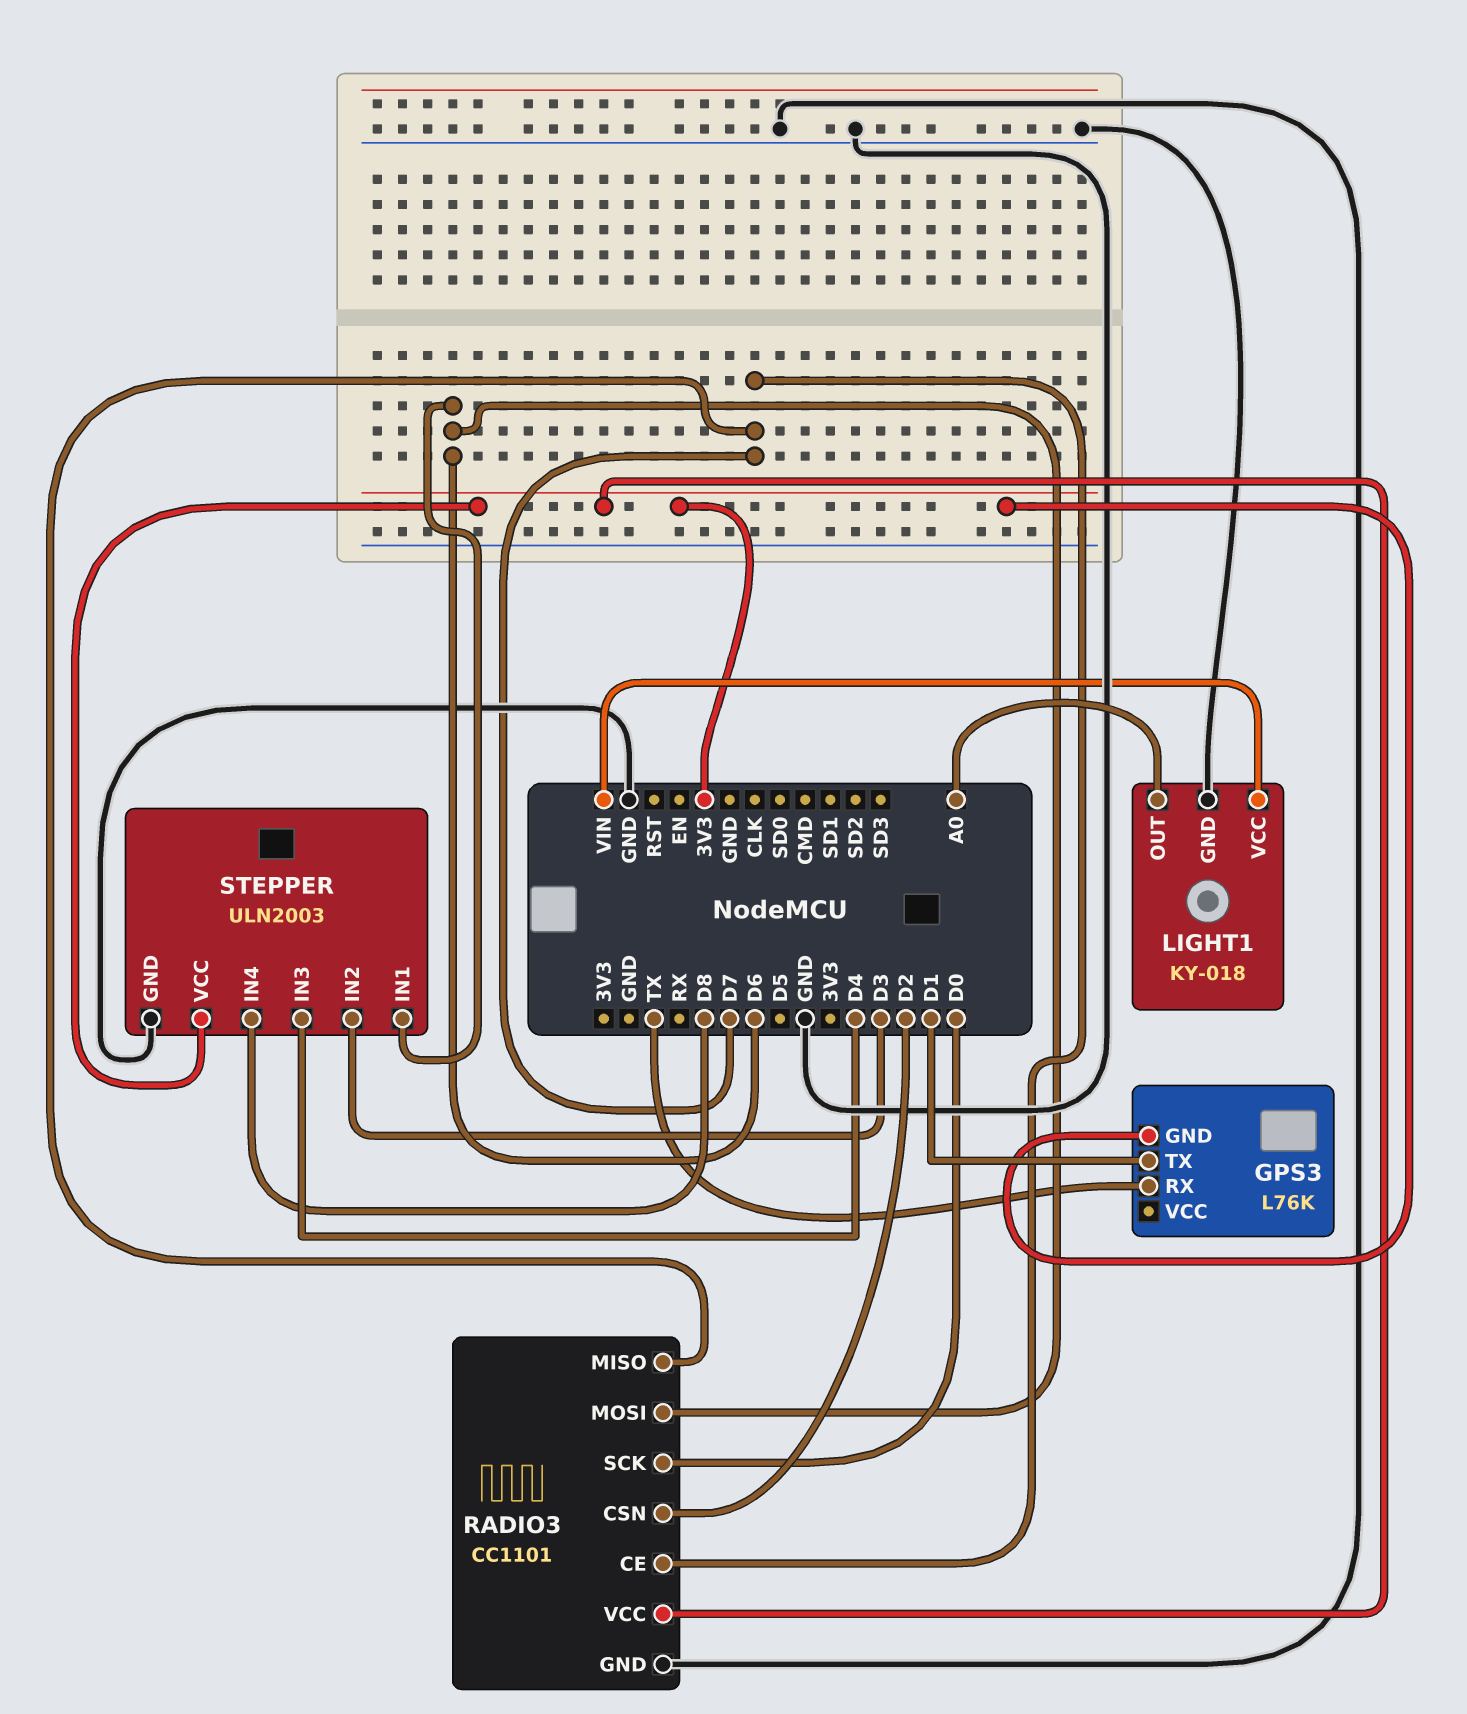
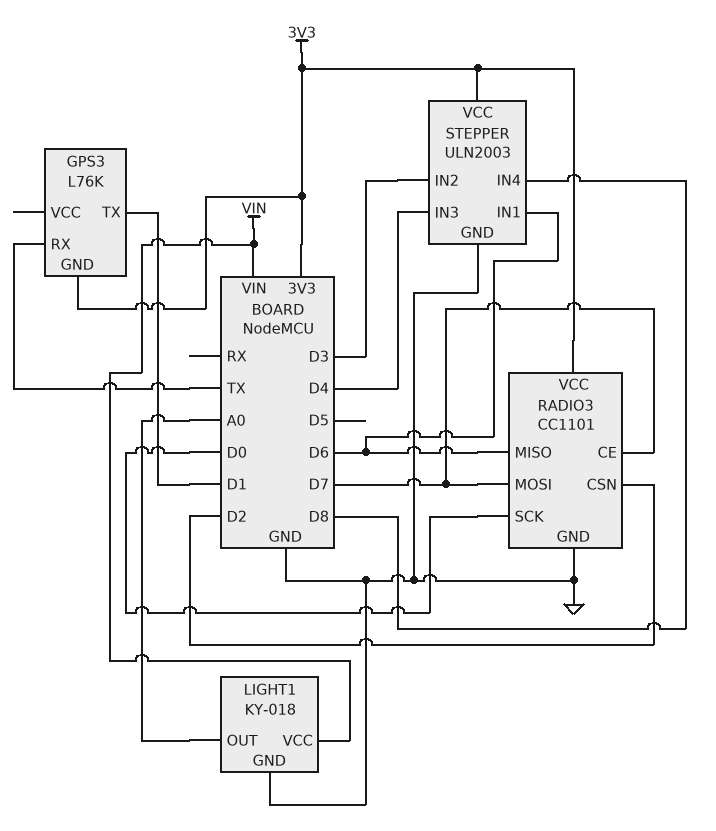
RADIO3 pin MISO: D7 -> D6
RADIO3 pin MOSI: D6 -> D7

